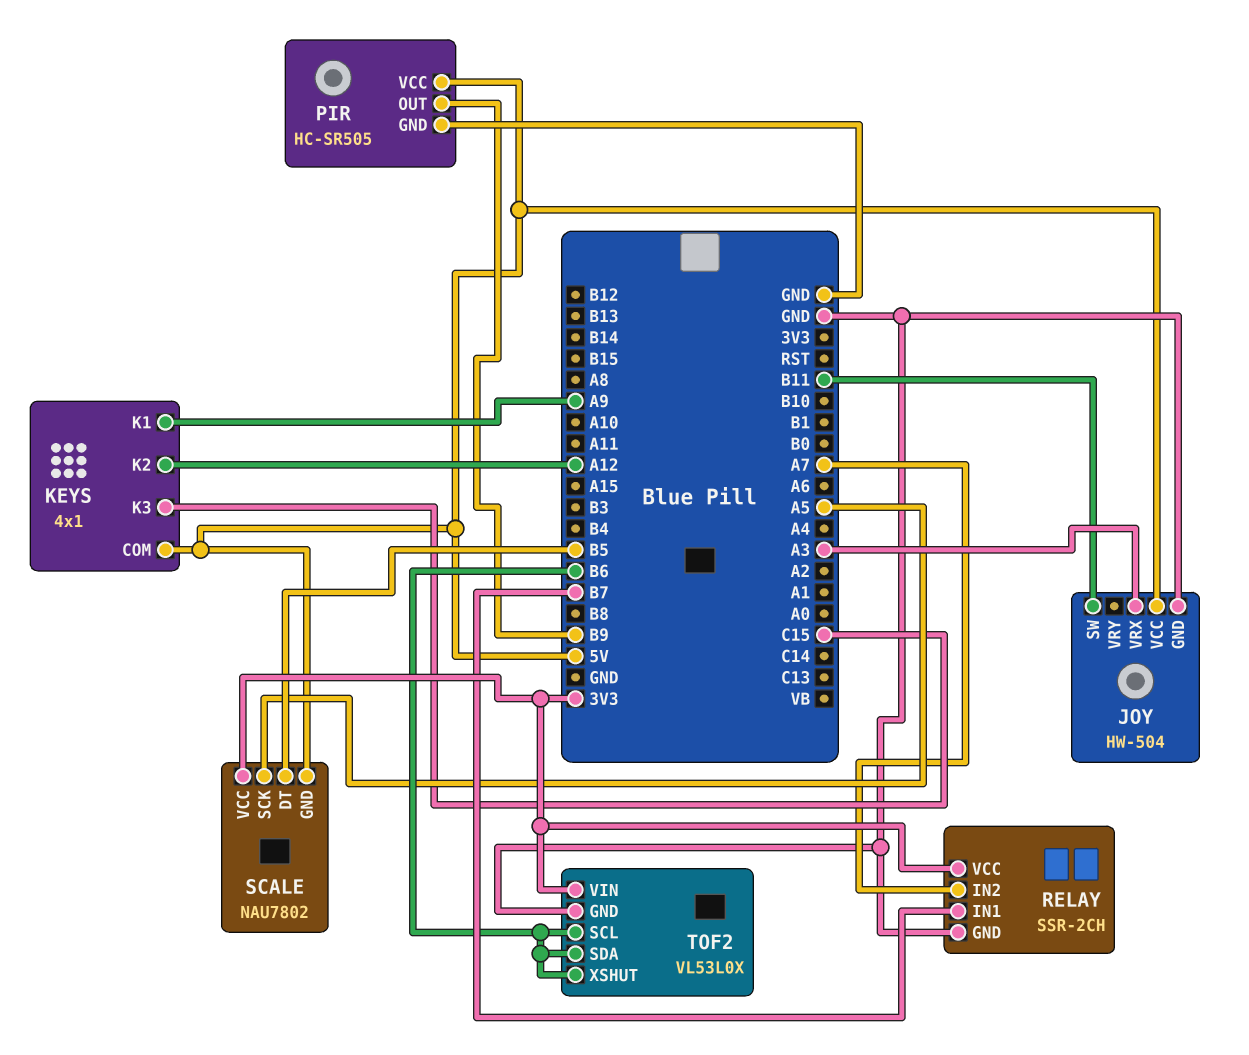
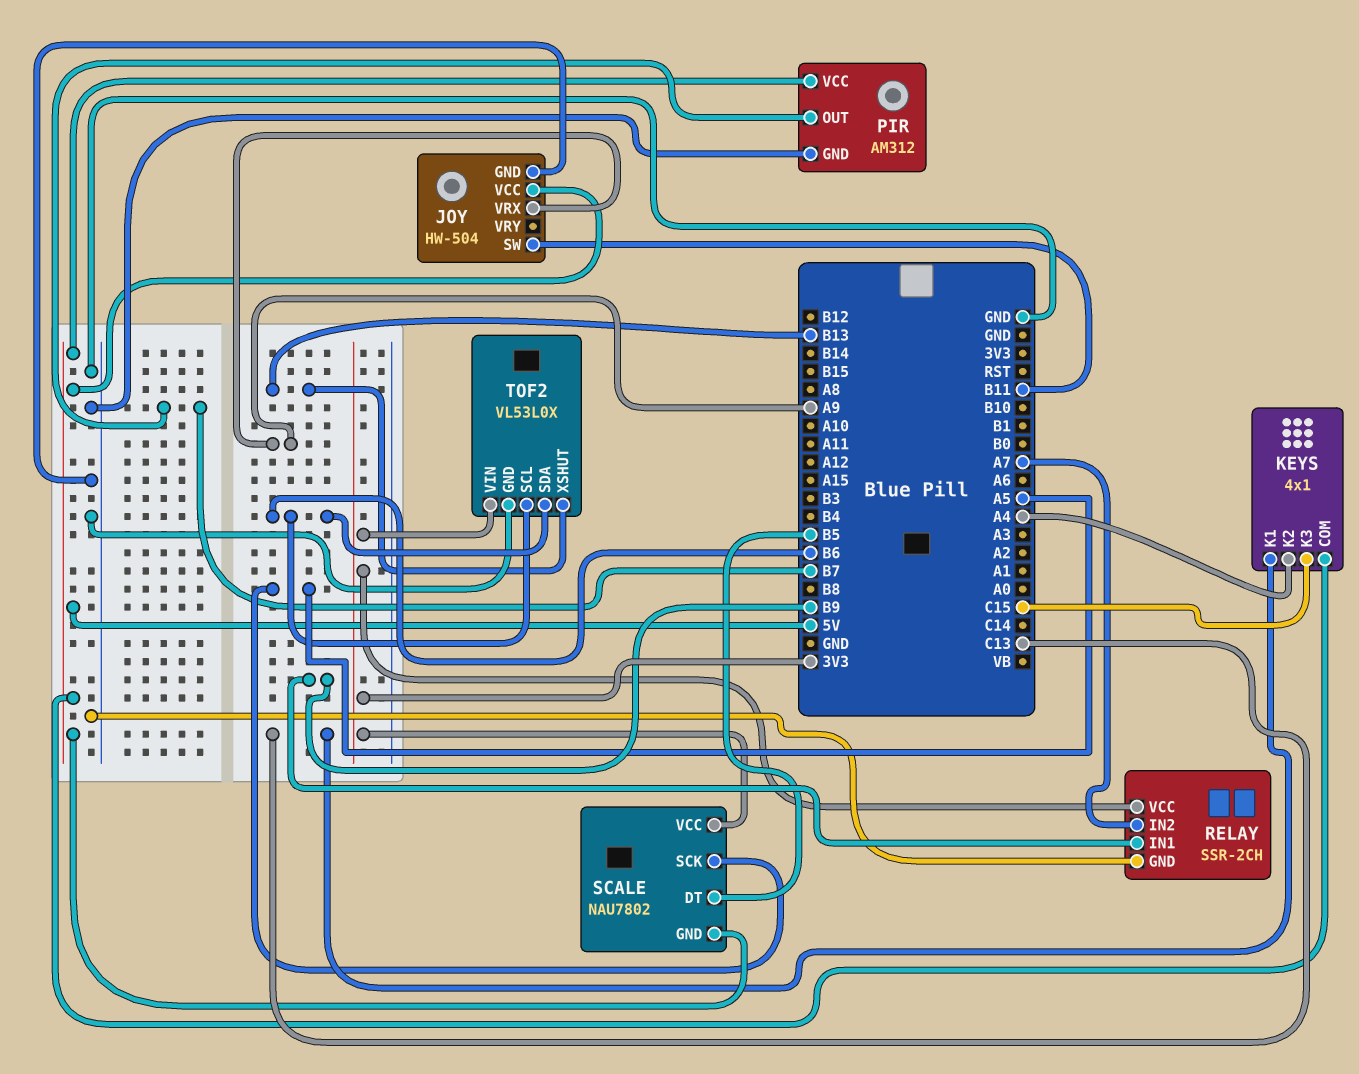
JOY pin VRX: A3 -> A9
KEYS pin K1: A9 -> C13
KEYS pin K2: A12 -> A4
PIR: HC-SR505 -> AM312
PIR pin OUT: B9 -> B7
RELAY pin IN1: B7 -> B9
TOF2 pin XSHUT: B6 -> B13

